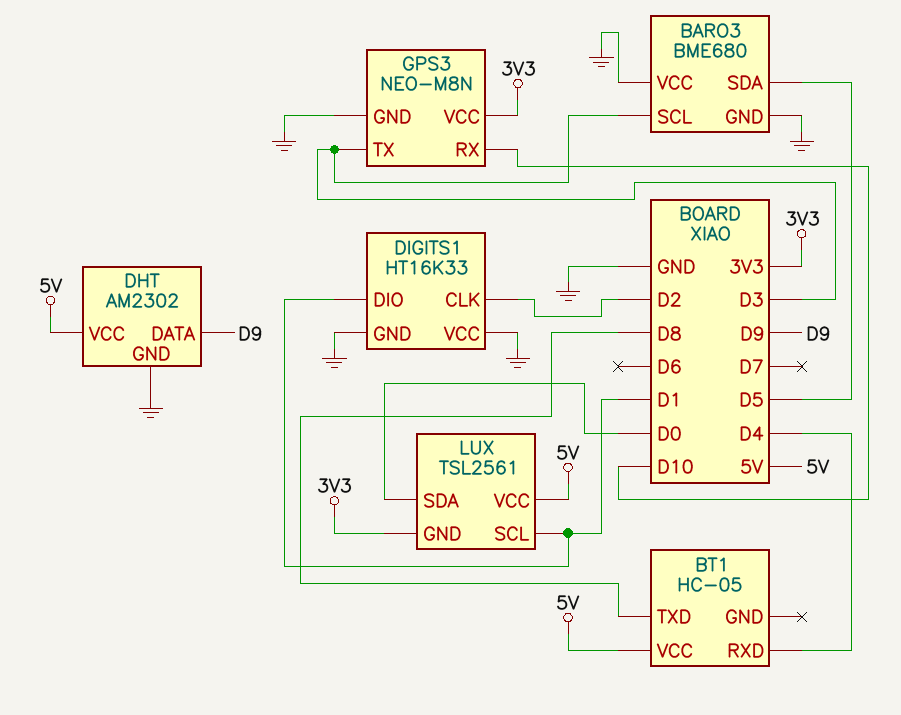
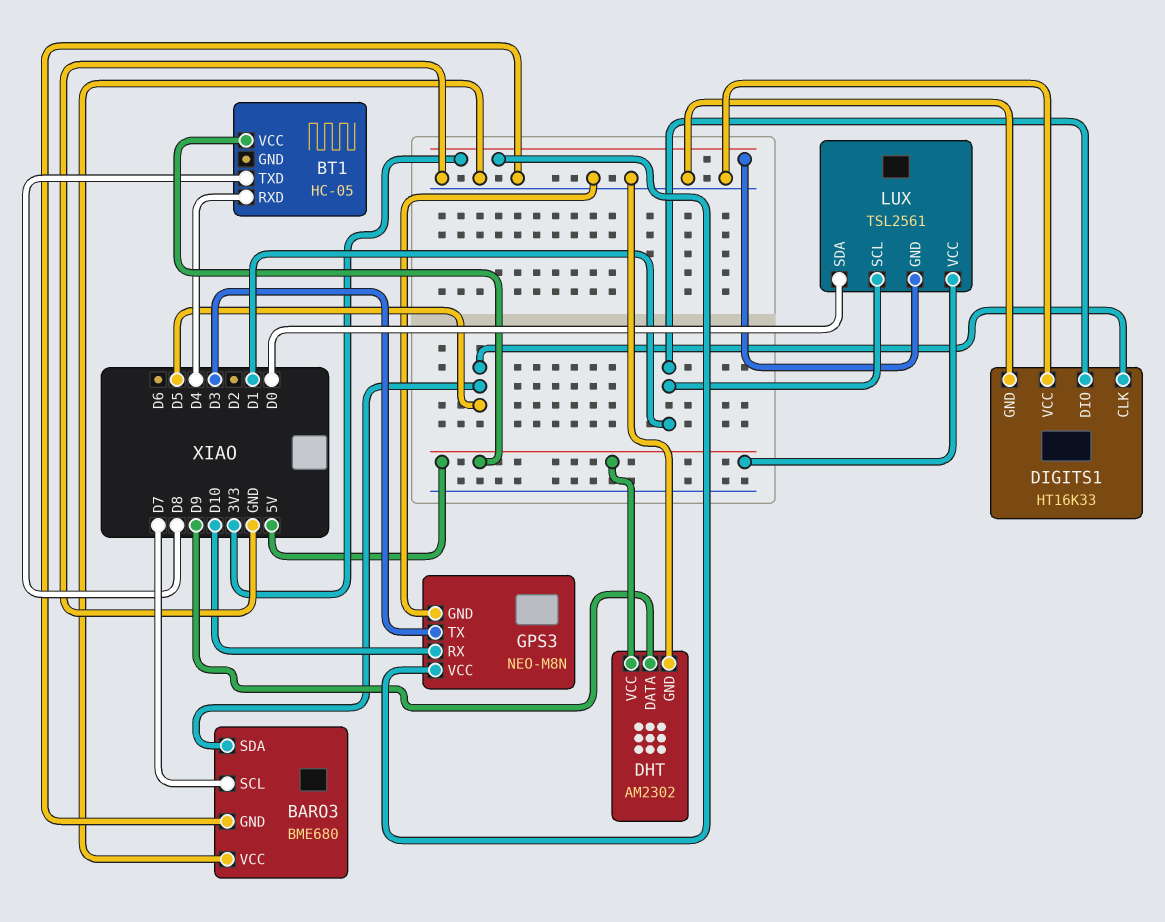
BARO3 pin SCL: D3 -> D7
DIGITS1 pin CLK: D2 -> D5

